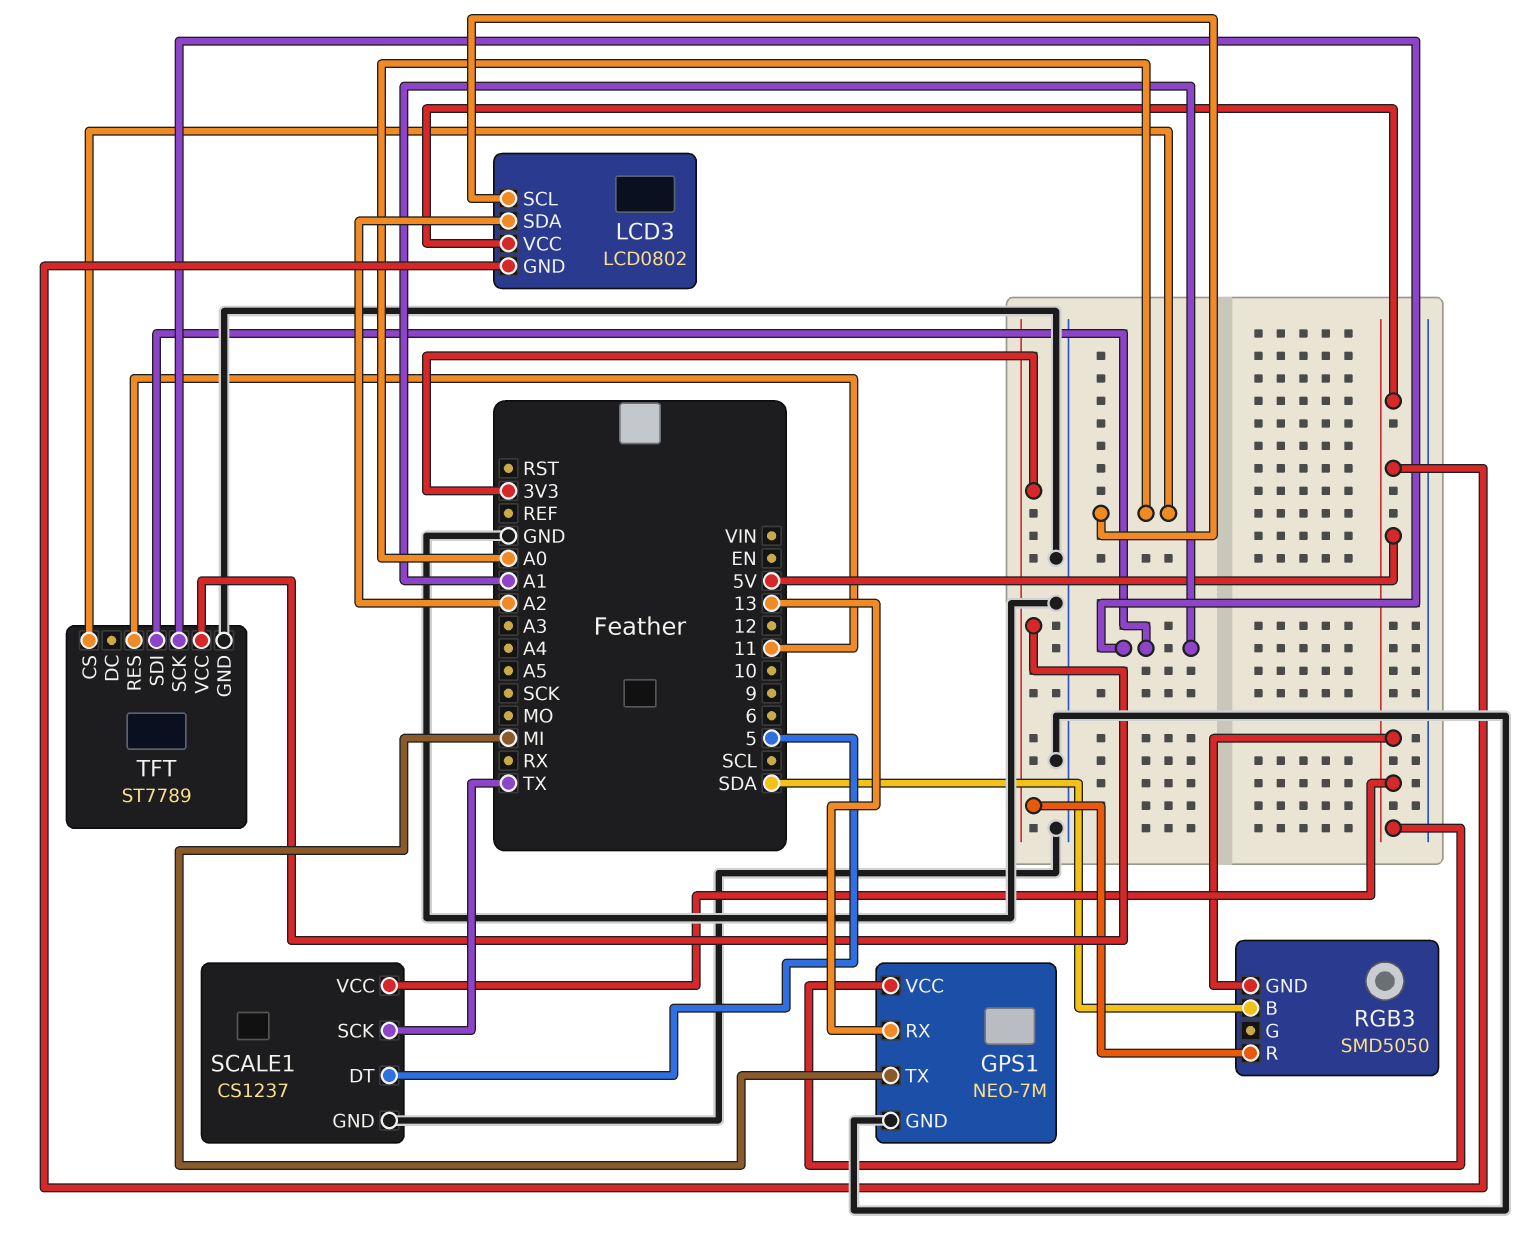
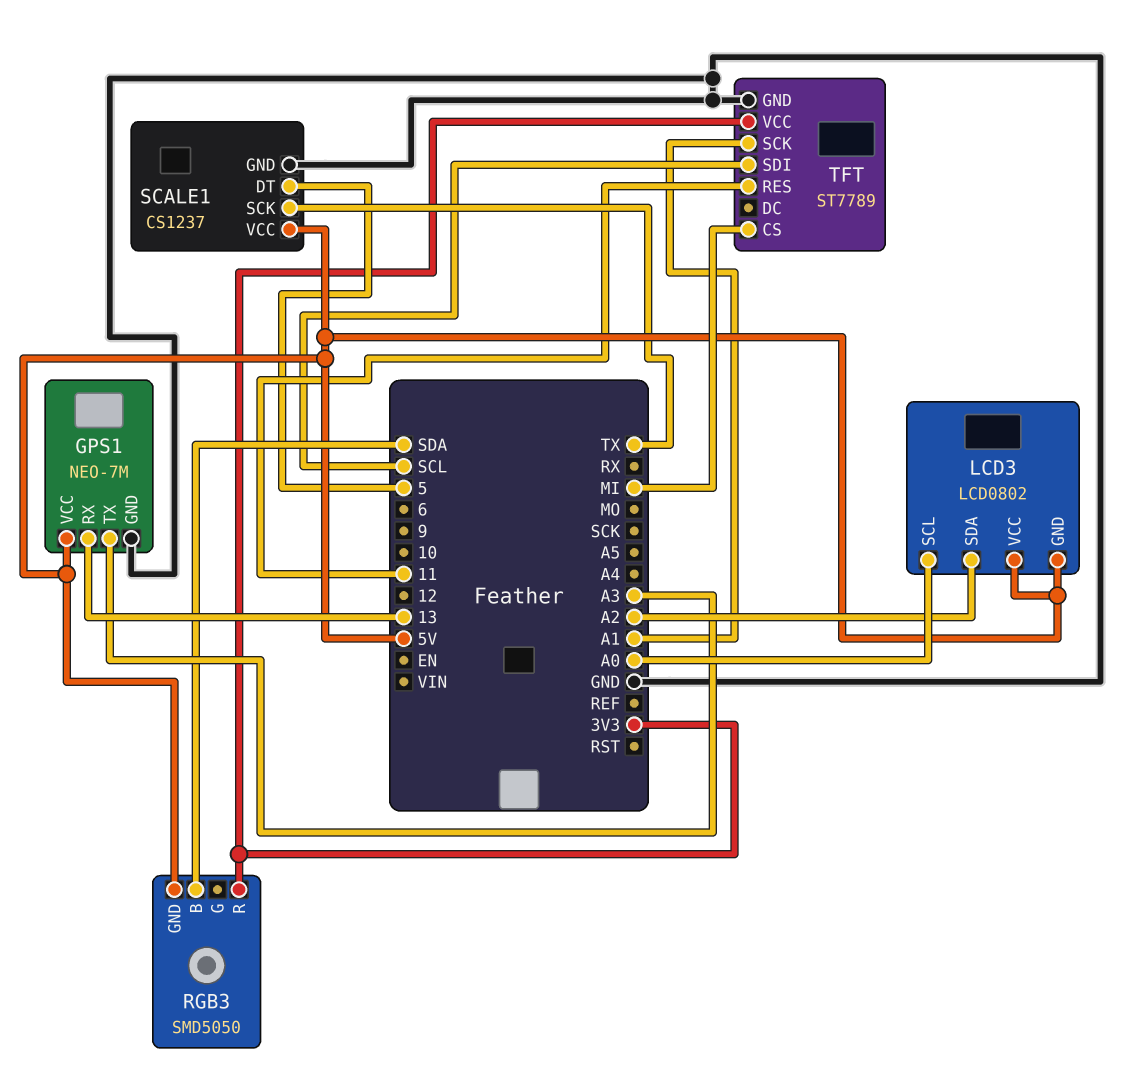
GPS1 pin TX: MI -> A3
TFT pin CS: A0 -> MI
TFT pin SDI: A1 -> SCL

